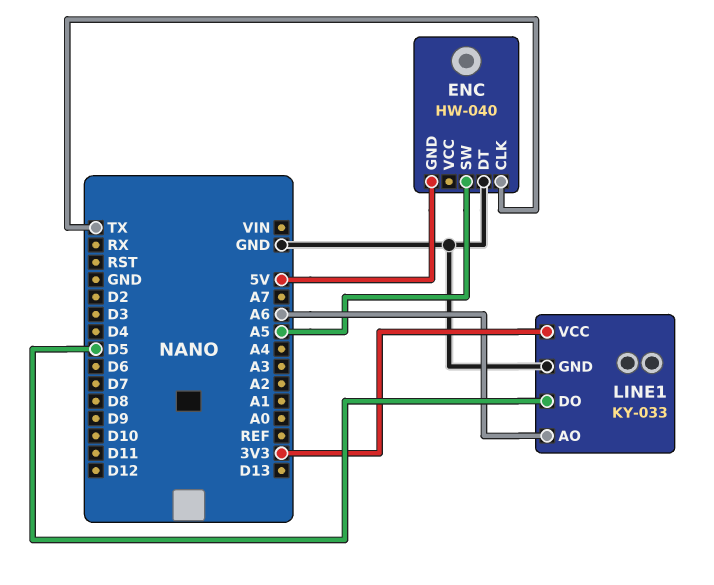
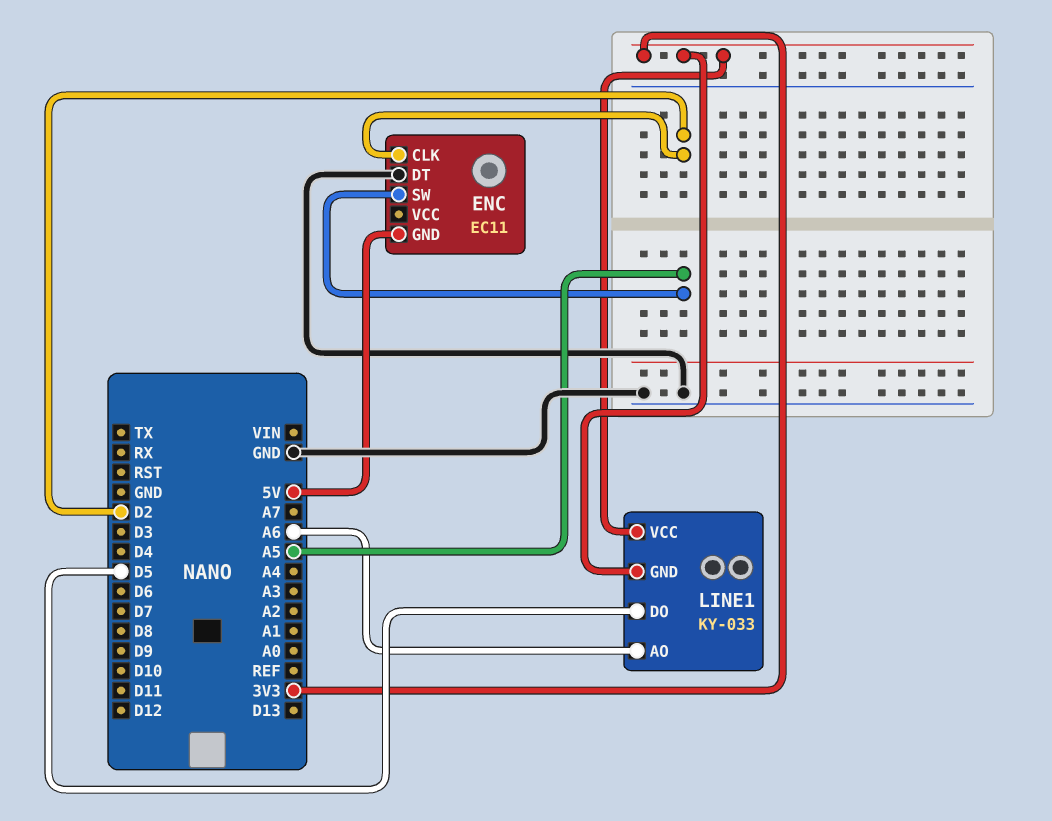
ENC: HW-040 -> EC11
ENC pin CLK: TX -> D2
LINE1 pin GND: GND -> 3V3

